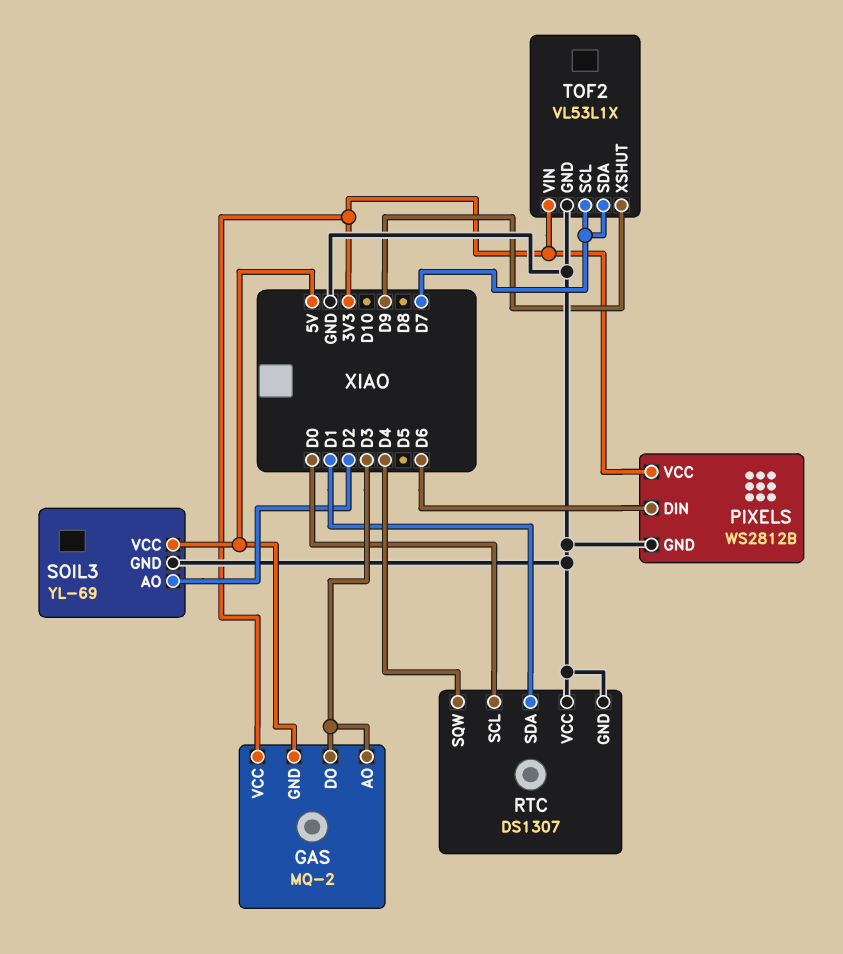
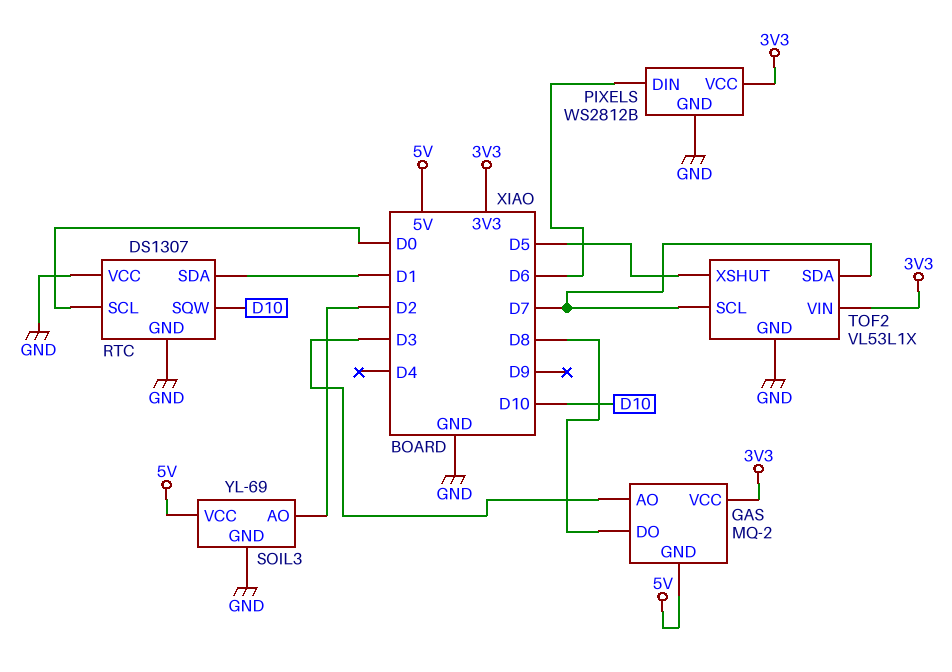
GAS pin DO: D3 -> D8
RTC pin SQW: D4 -> D10
TOF2 pin XSHUT: D9 -> D5

